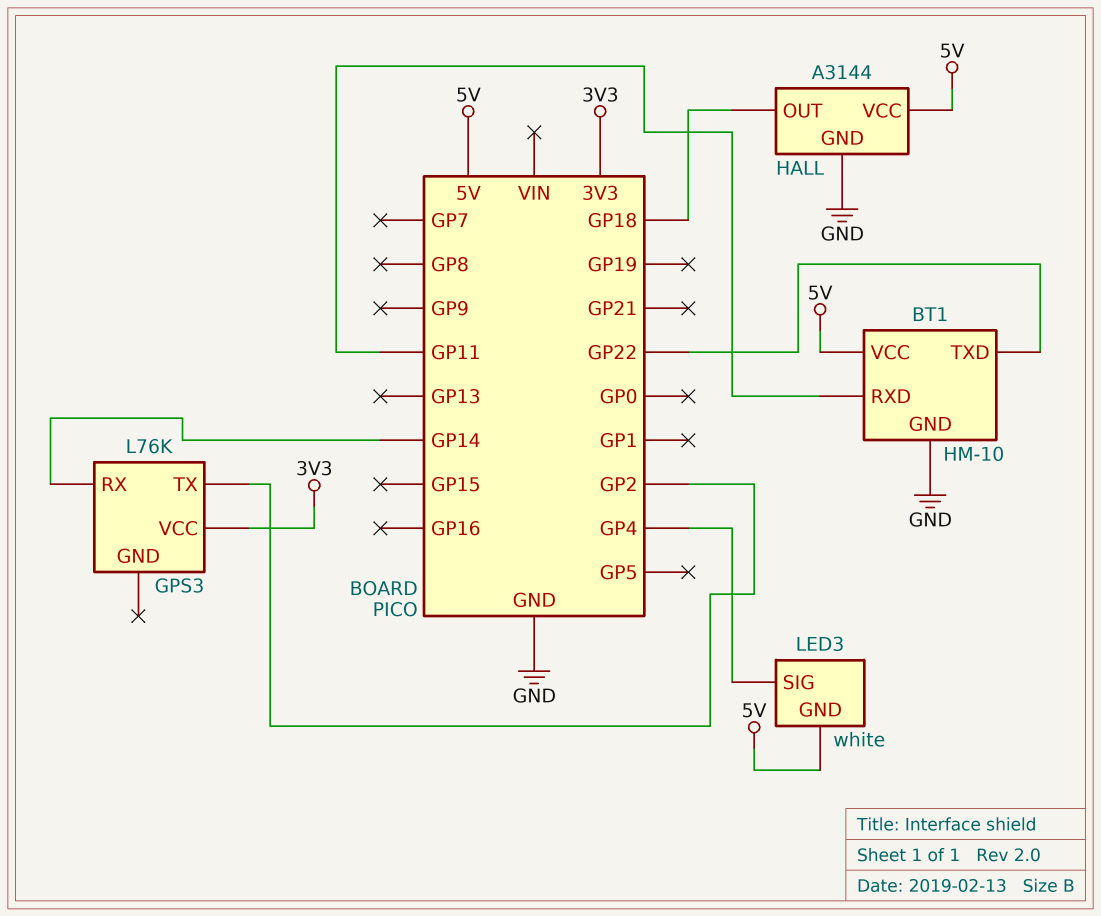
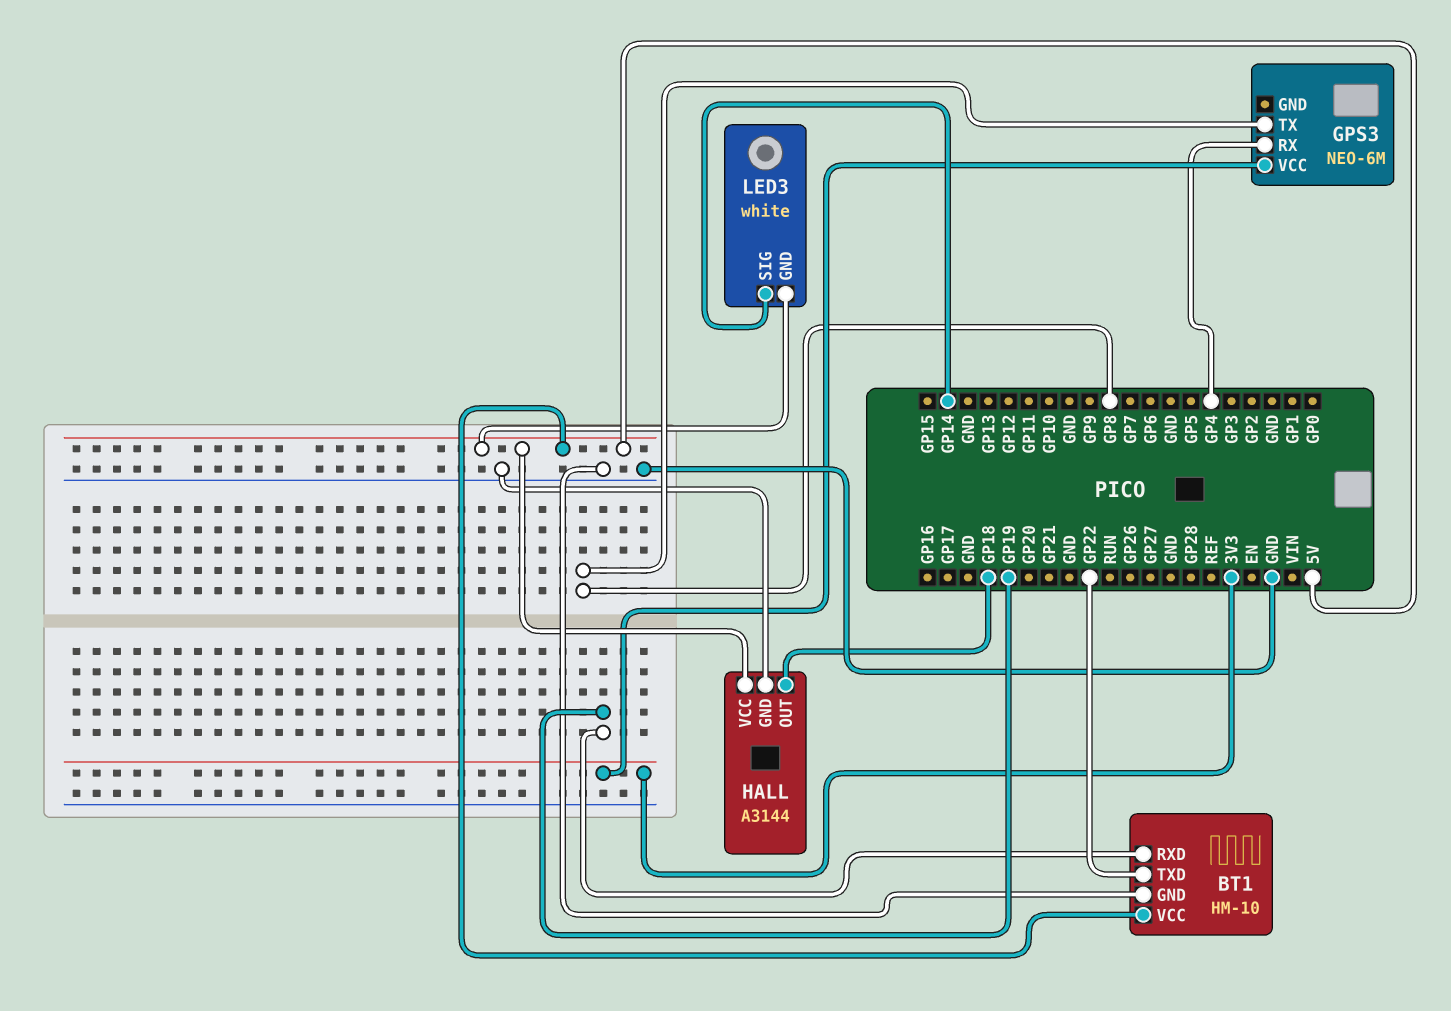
BT1 pin RXD: GP11 -> GP19
GPS3: L76K -> NEO-6M
GPS3 pin RX: GP14 -> GP4
GPS3 pin TX: GP2 -> GP8
LED3 pin SIG: GP4 -> GP14

